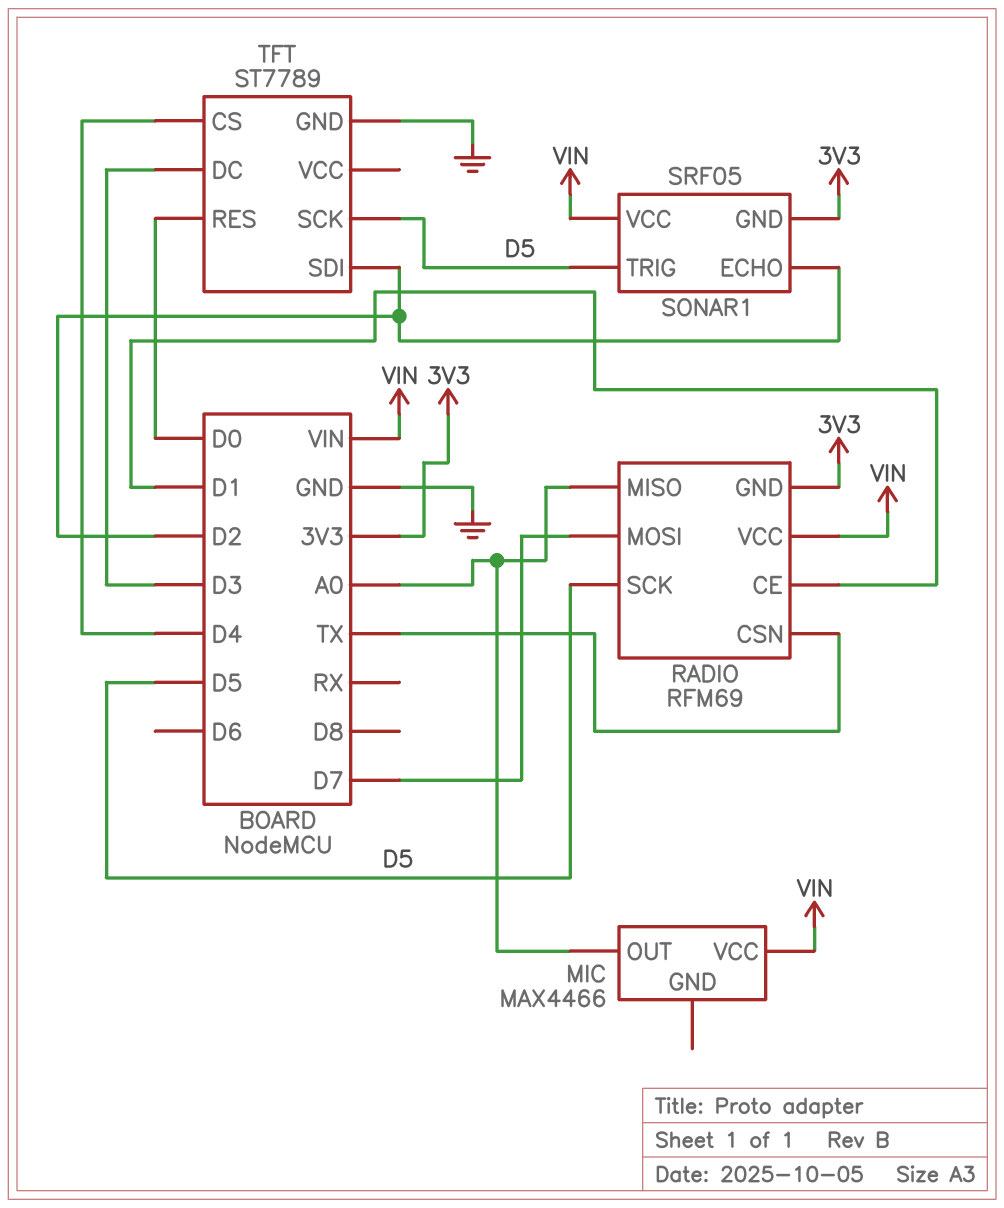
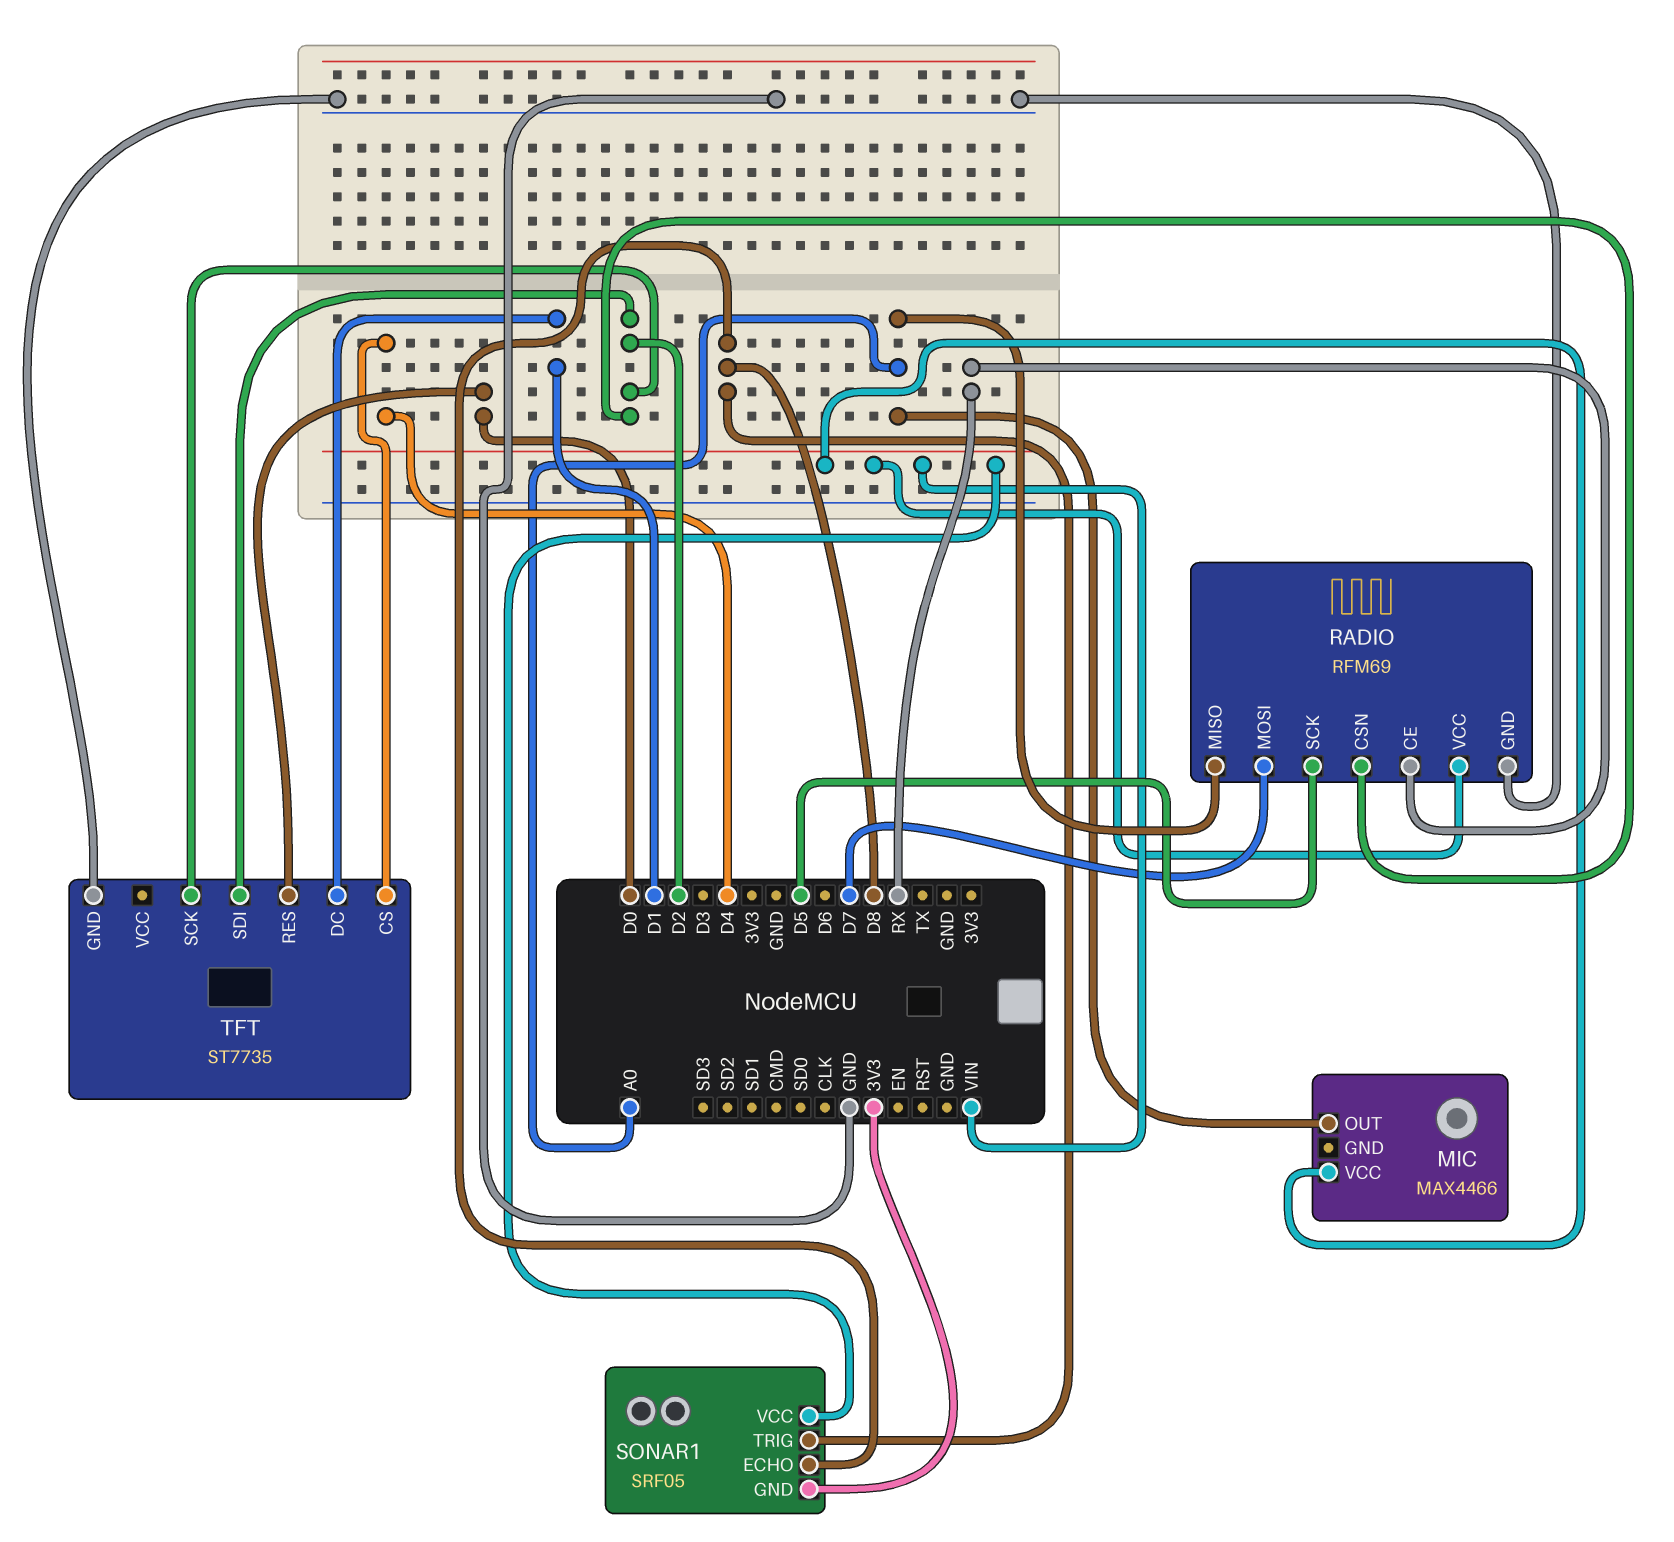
RADIO pin CE: D1 -> RX
RADIO pin CSN: TX -> D2
RADIO pin GND: 3V3 -> GND
SONAR1 pin ECHO: D2 -> D8
SONAR1 pin TRIG: D5 -> D8
TFT: ST7789 -> ST7735
TFT pin DC: D3 -> D1
TFT pin SCK: D5 -> D2

